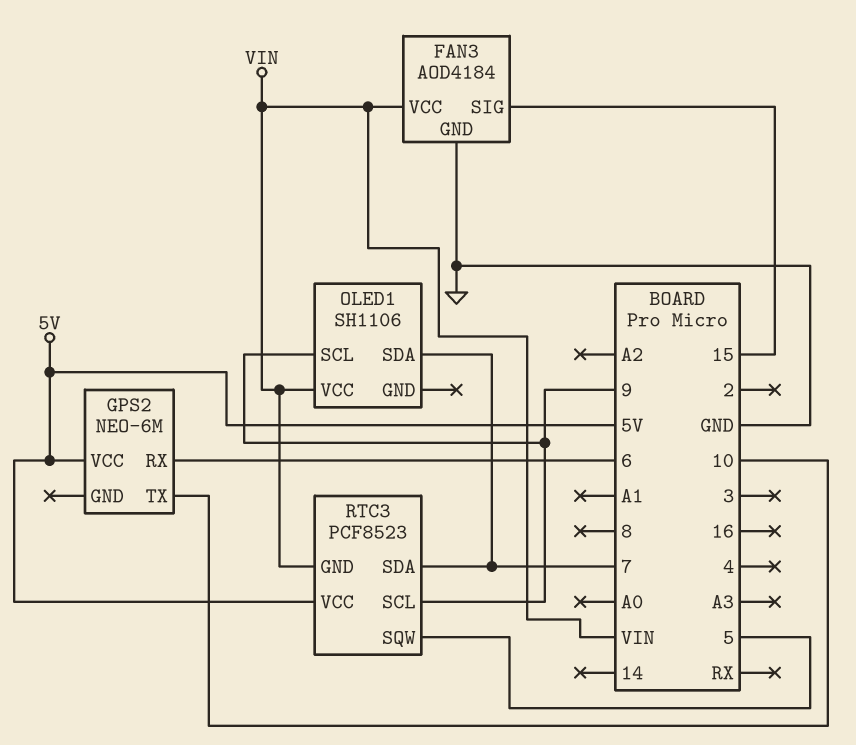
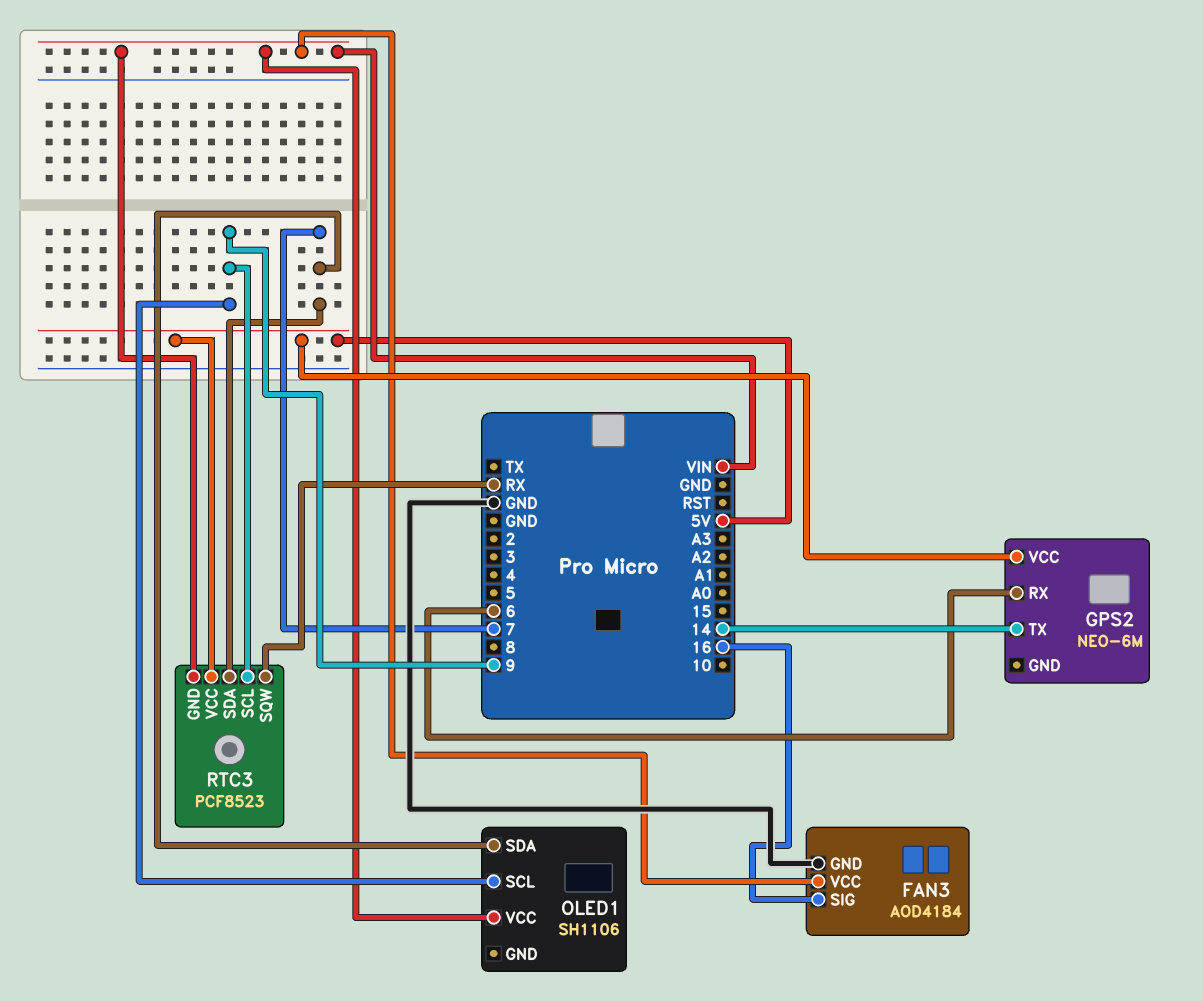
FAN3 pin SIG: 15 -> 16
GPS2 pin TX: 10 -> 14
RTC3 pin SQW: 5 -> RX

